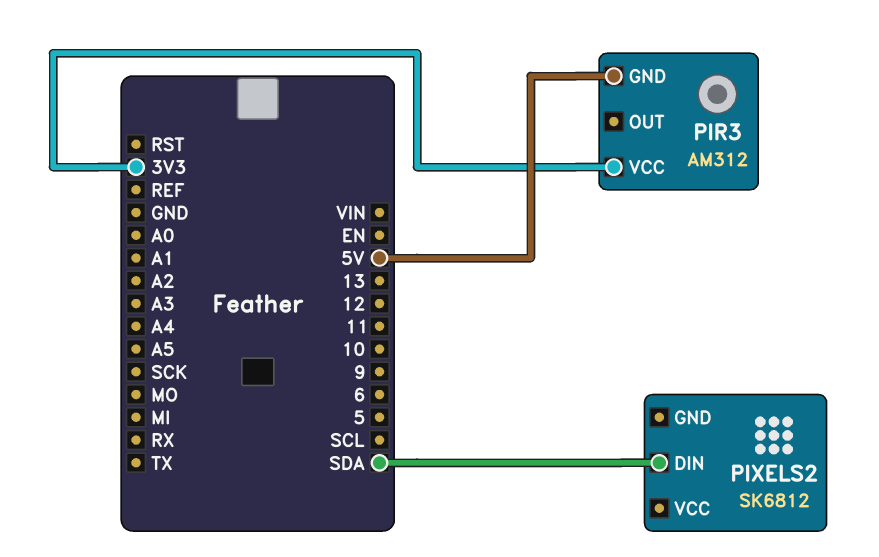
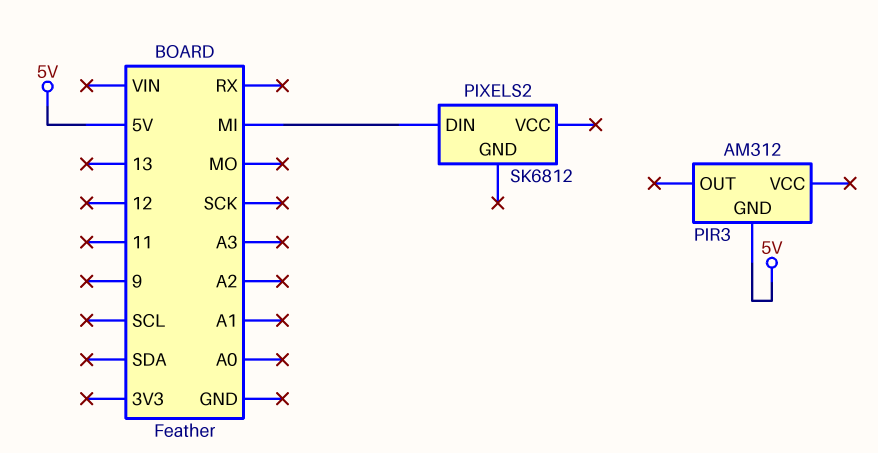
PIR3 pin VCC: 3V3 -> none
PIXELS2 pin DIN: SDA -> MI

